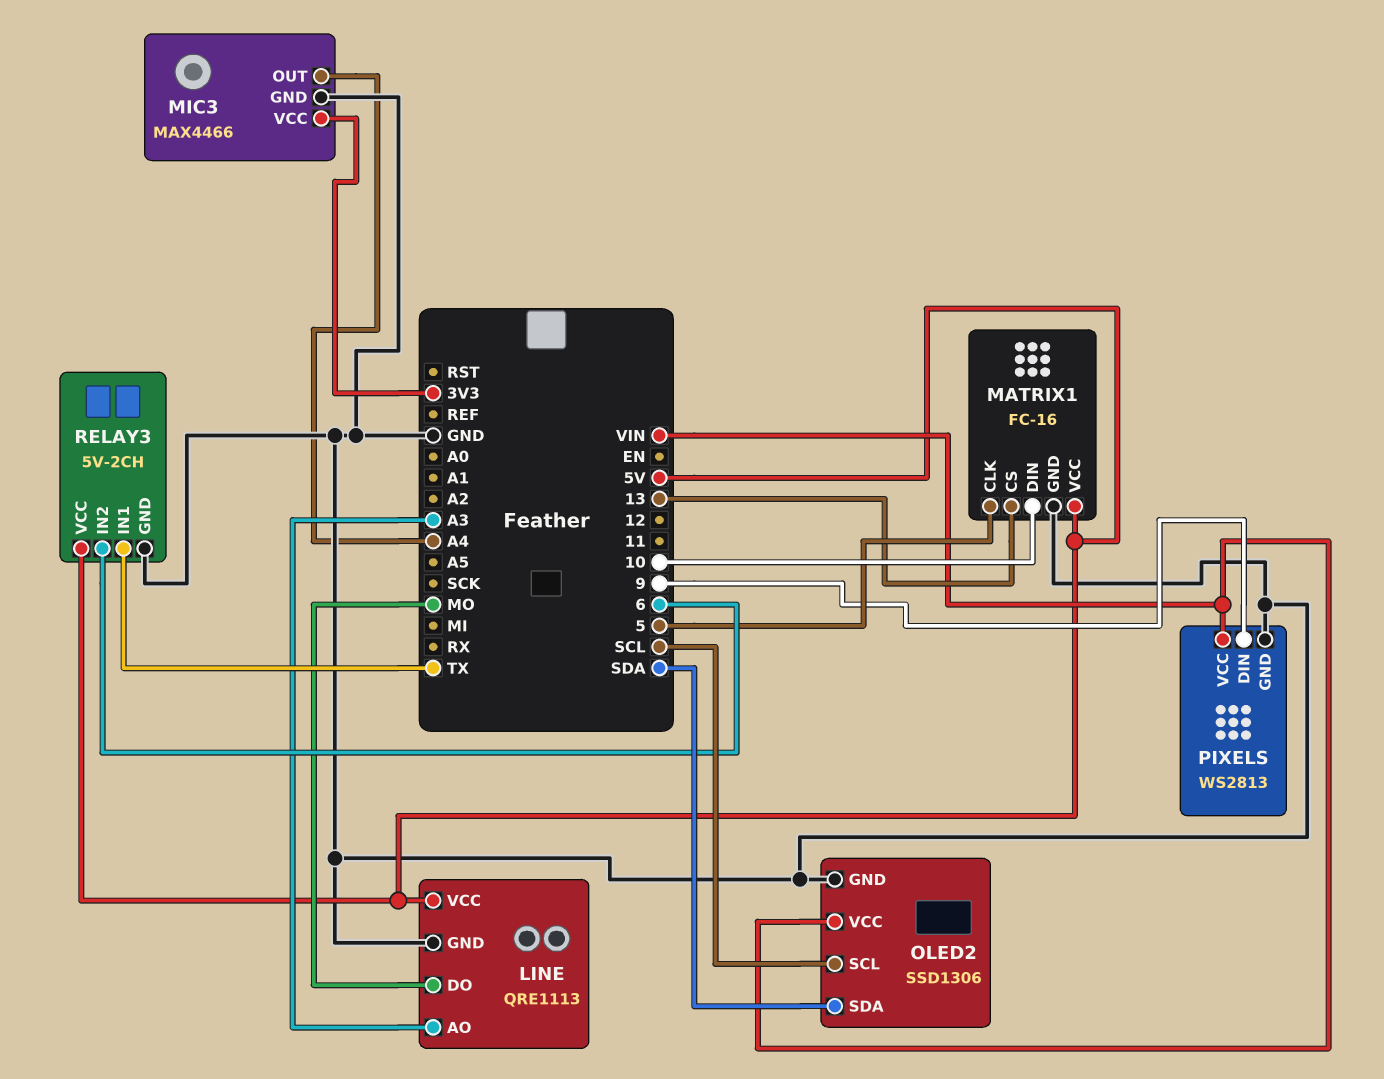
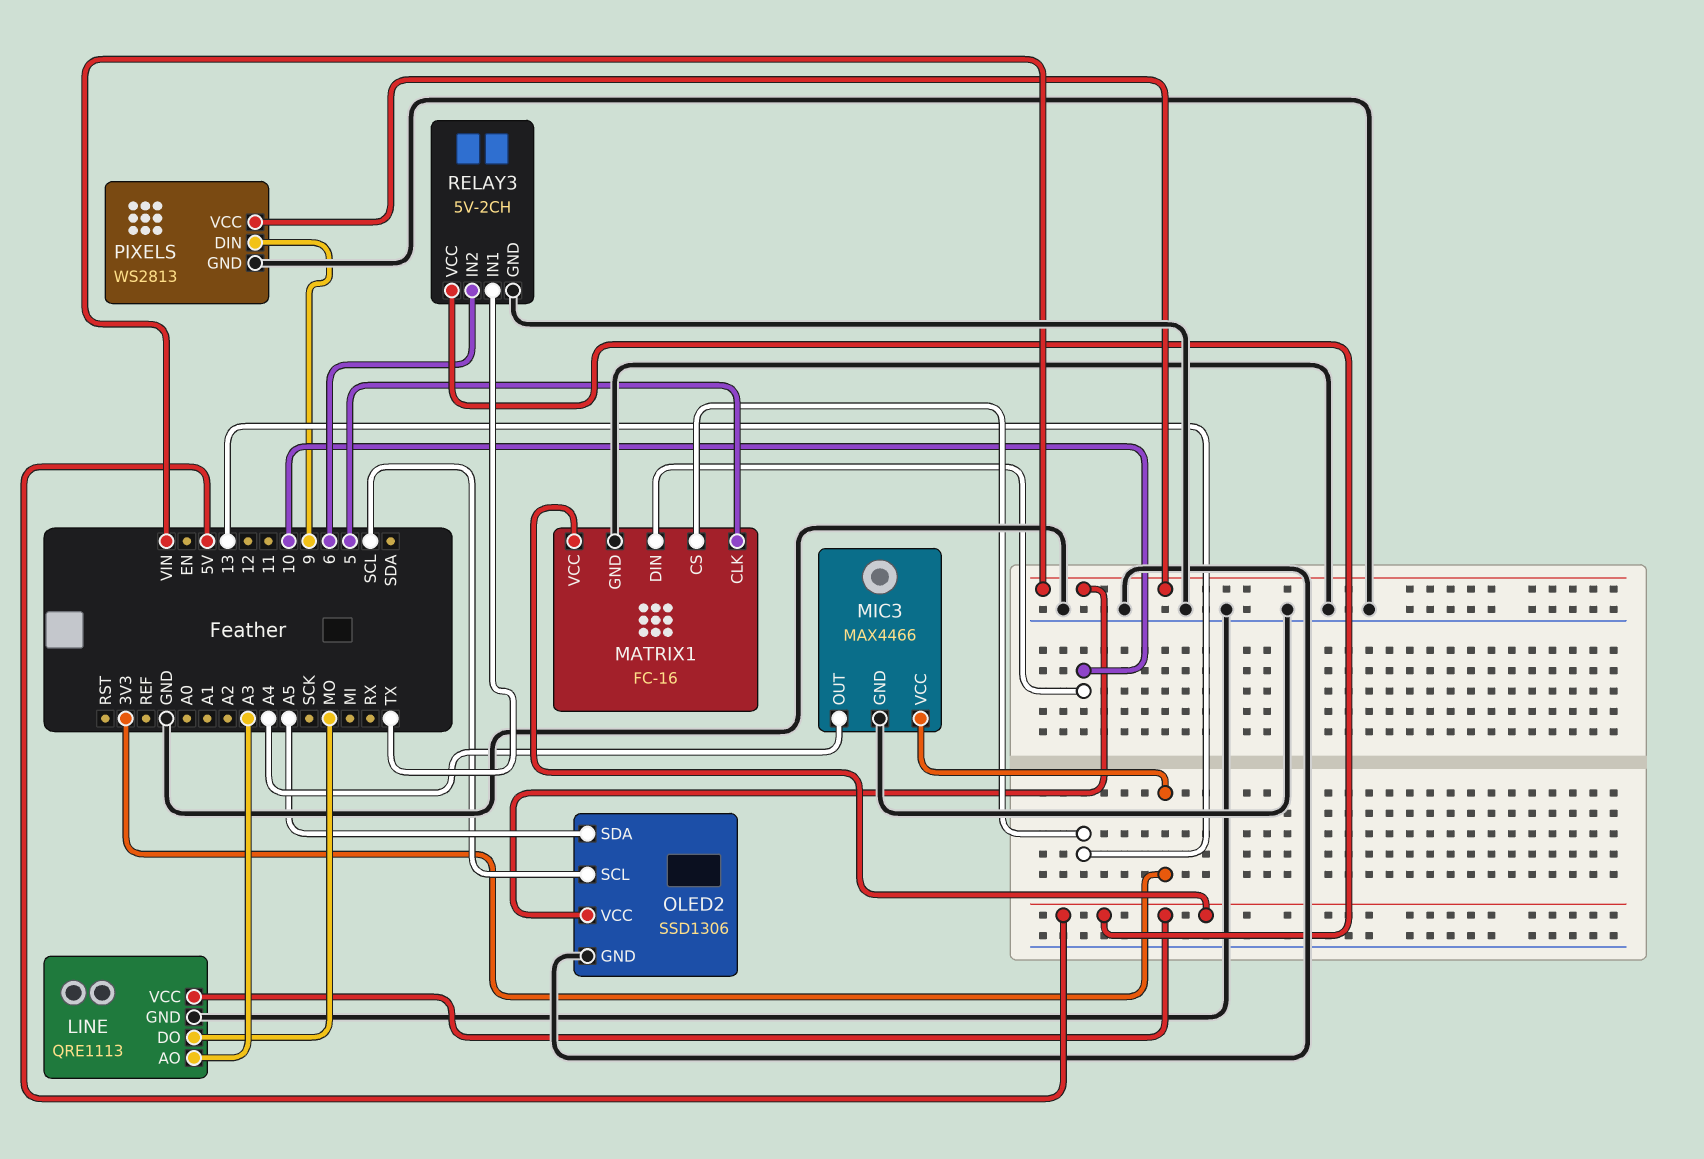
OLED2 pin SDA: SDA -> A5

